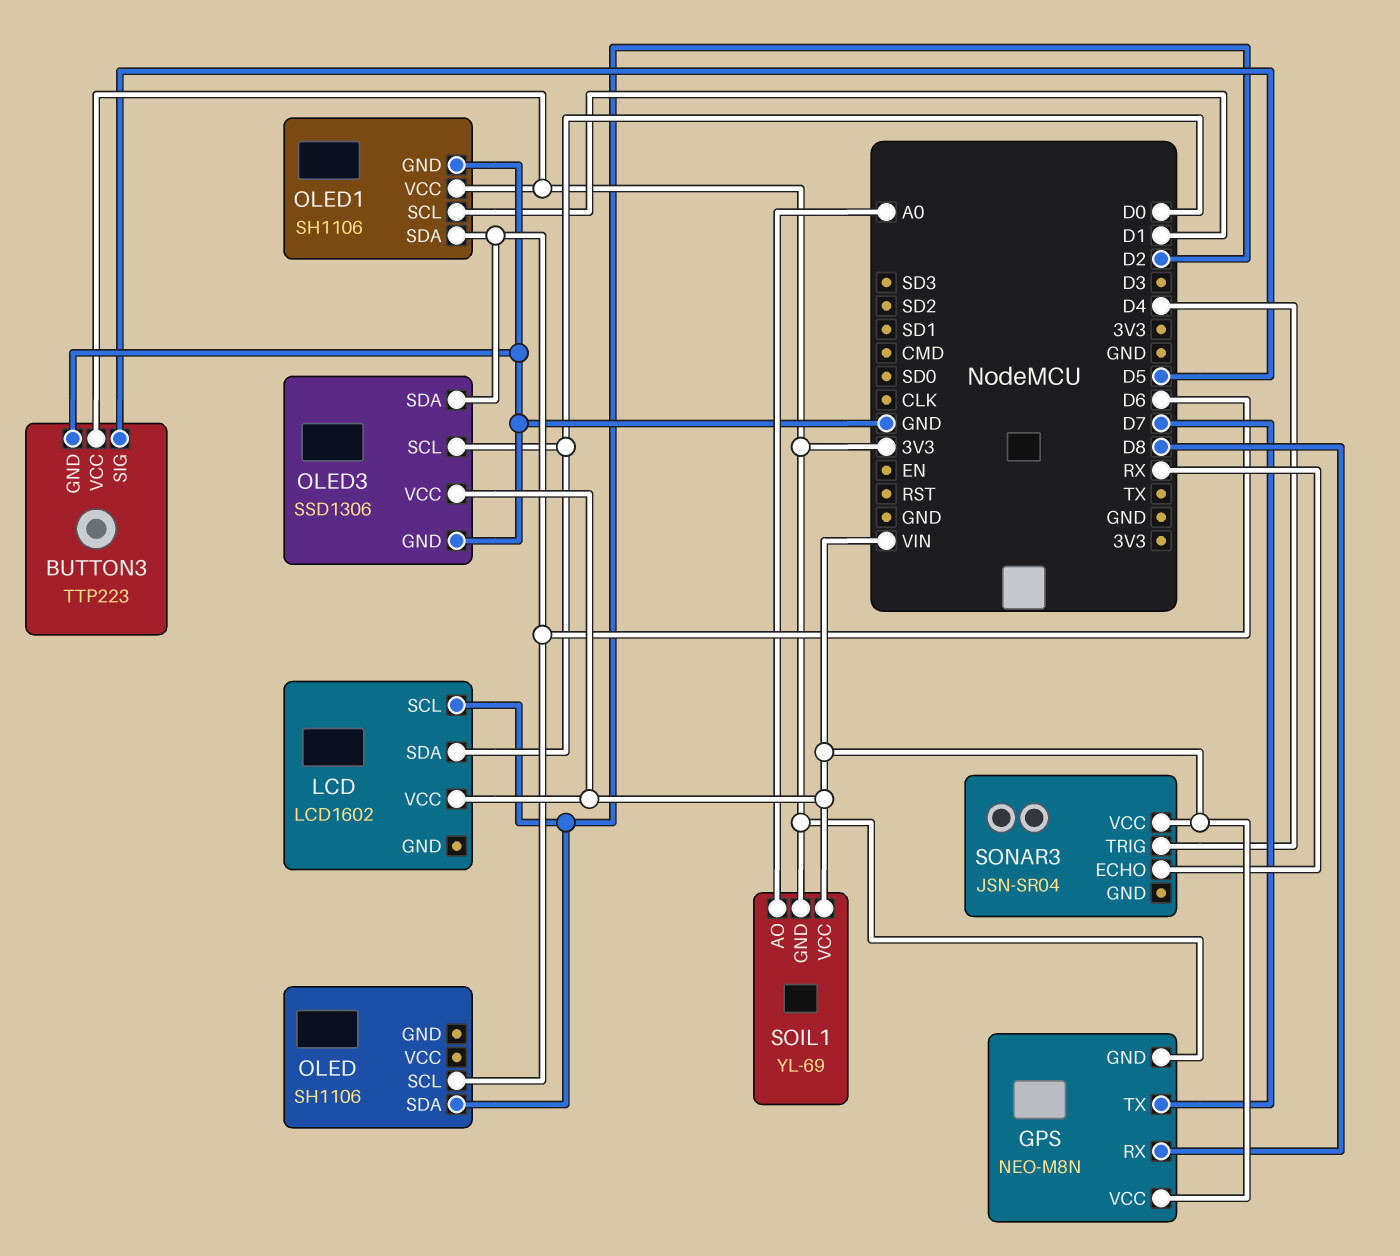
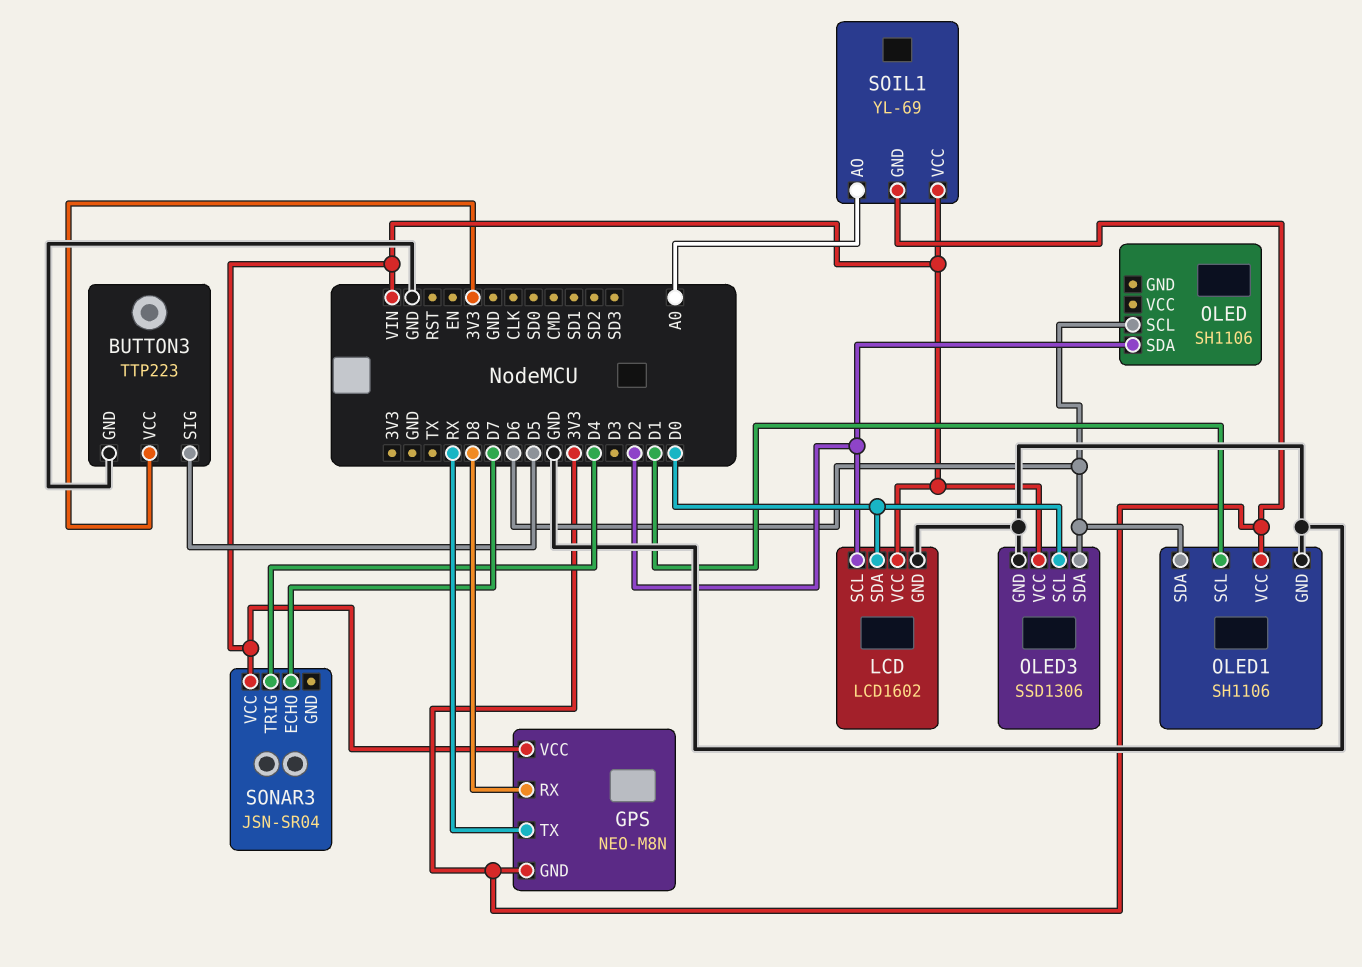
GPS pin TX: D7 -> RX
LCD pin GND: none -> GND
SONAR3 pin ECHO: RX -> D7

